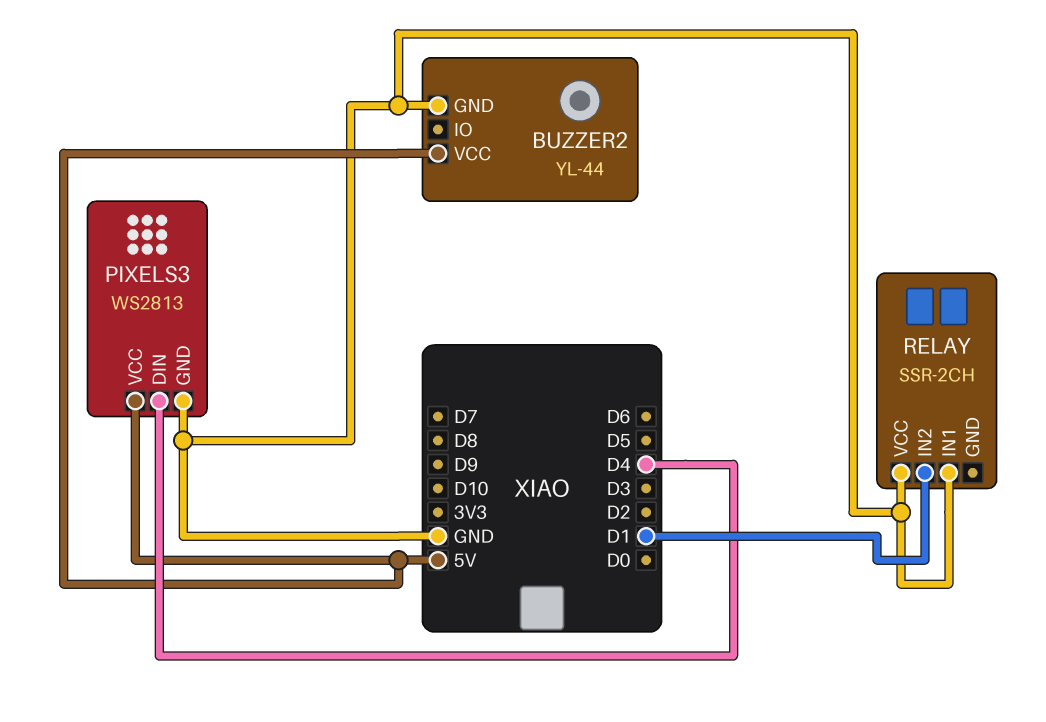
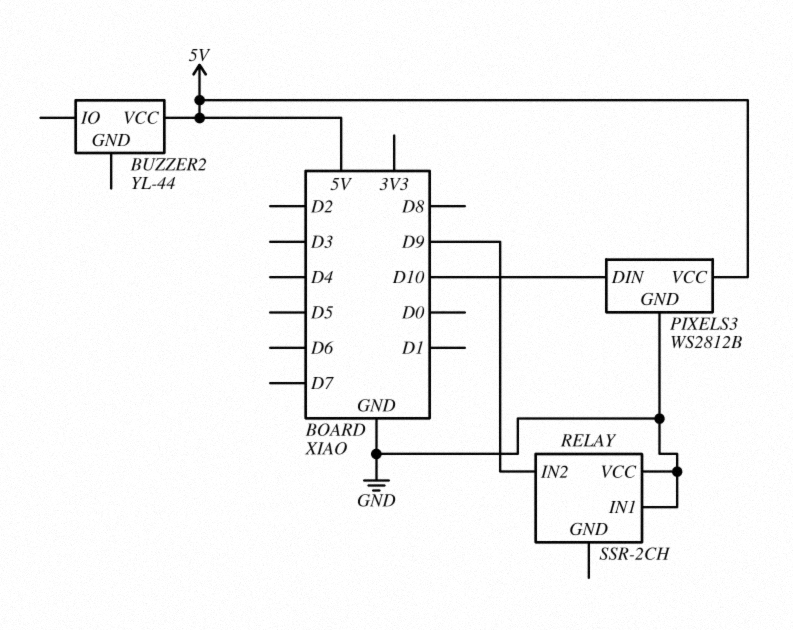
BUZZER2 pin GND: GND -> none
PIXELS3: WS2813 -> WS2812B
PIXELS3 pin DIN: D4 -> D10
RELAY pin IN2: D1 -> D9

